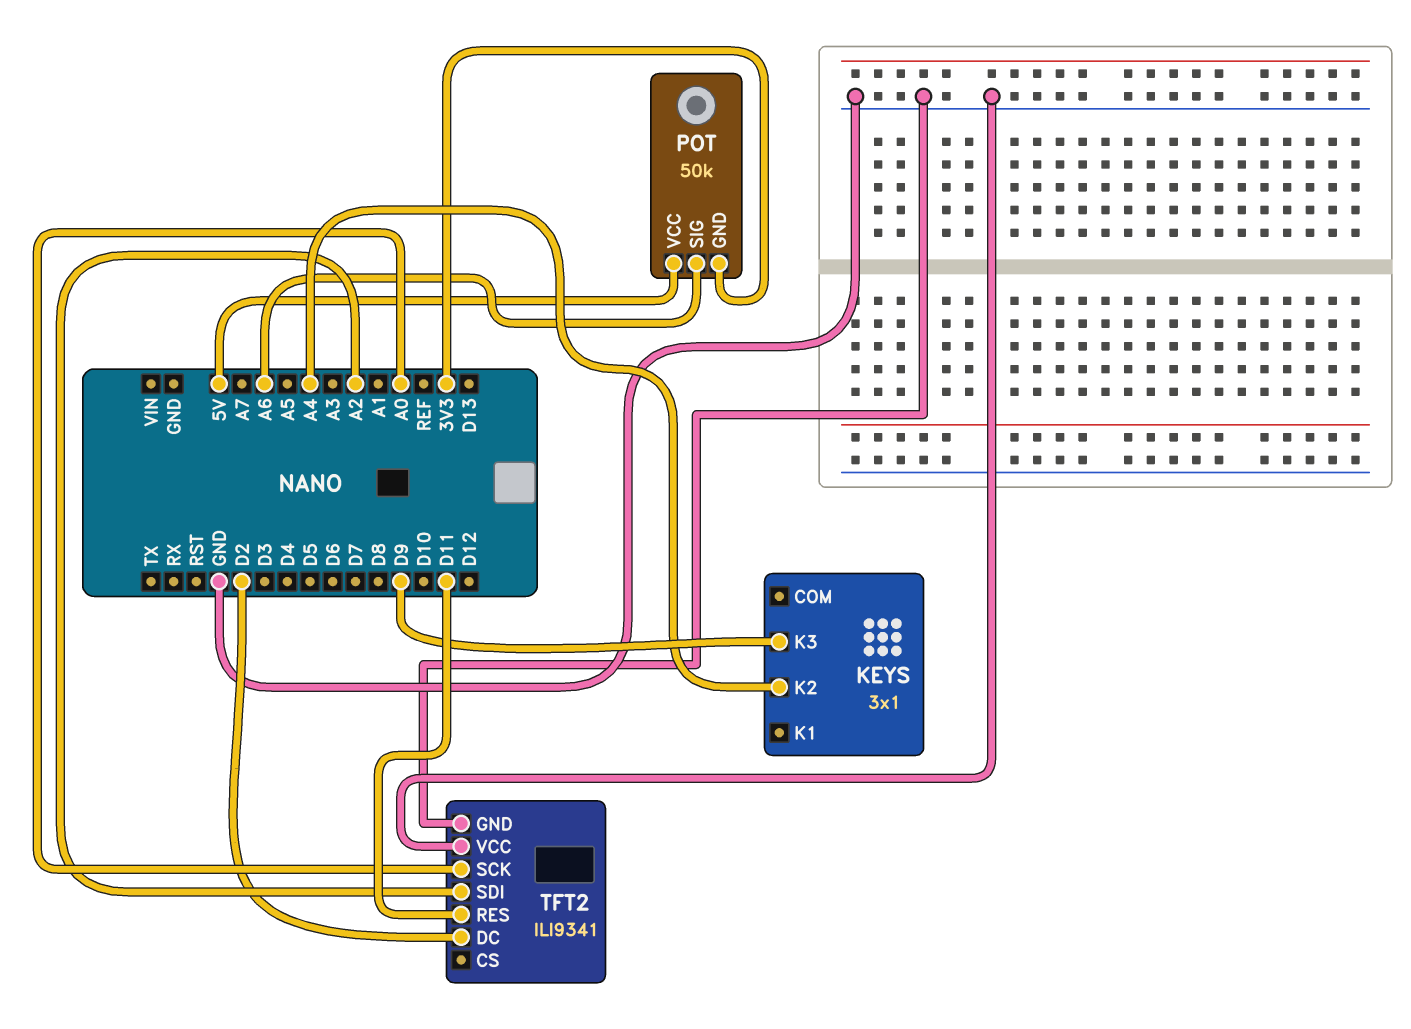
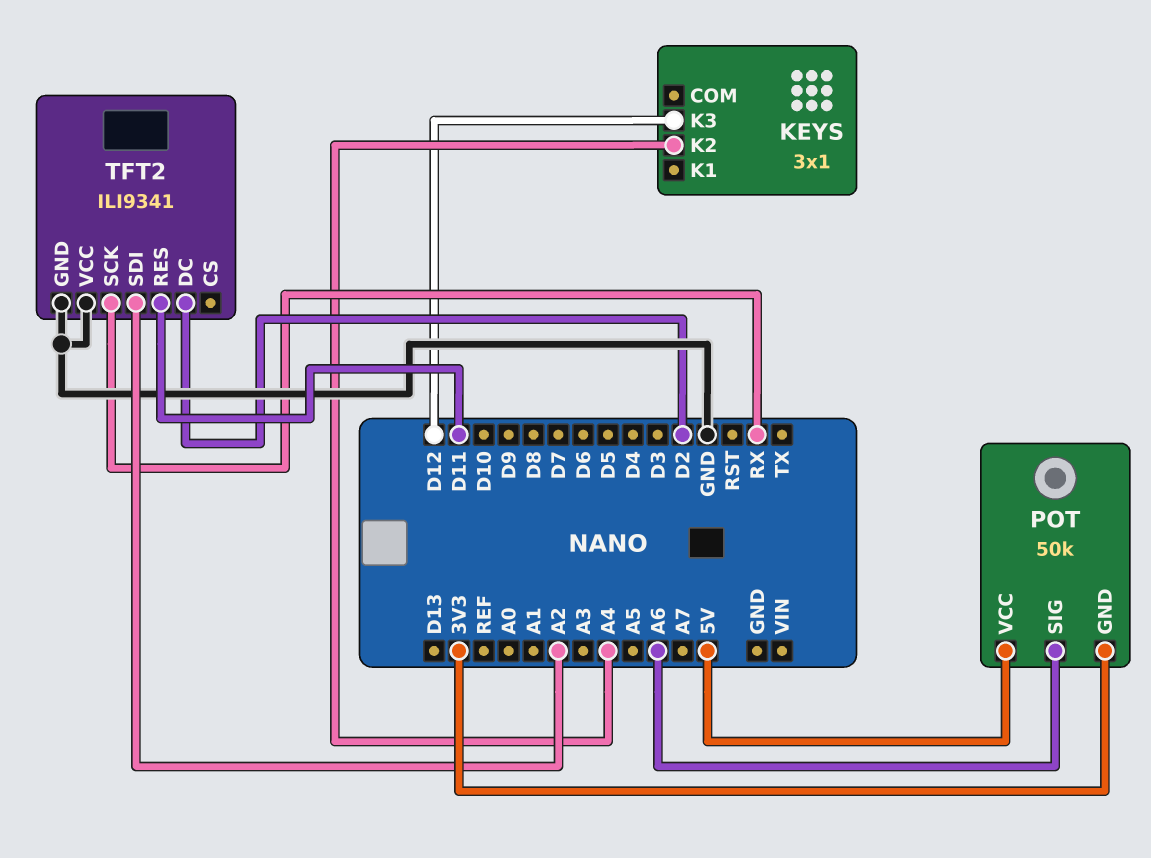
KEYS pin K3: D9 -> D12
TFT2 pin SCK: A0 -> RX

